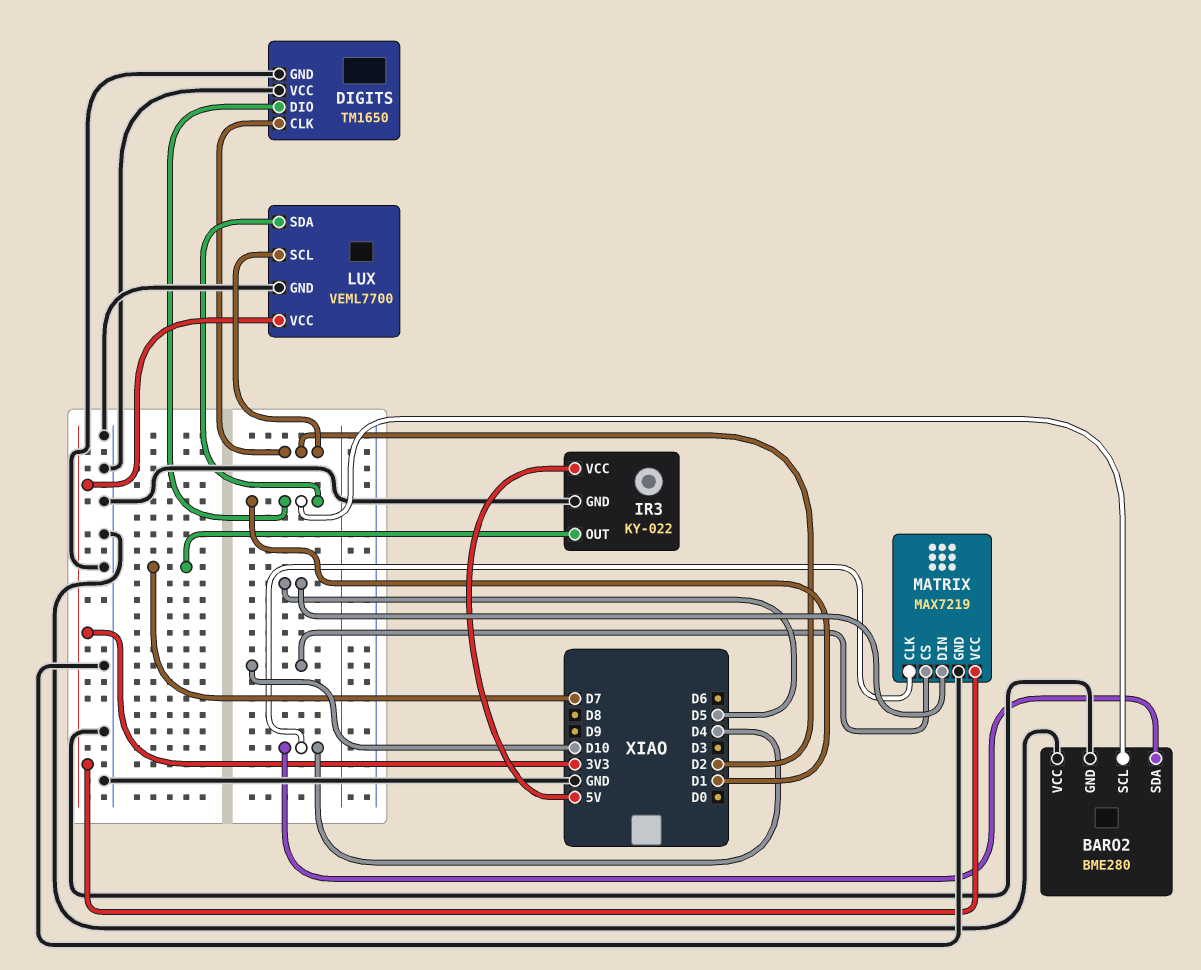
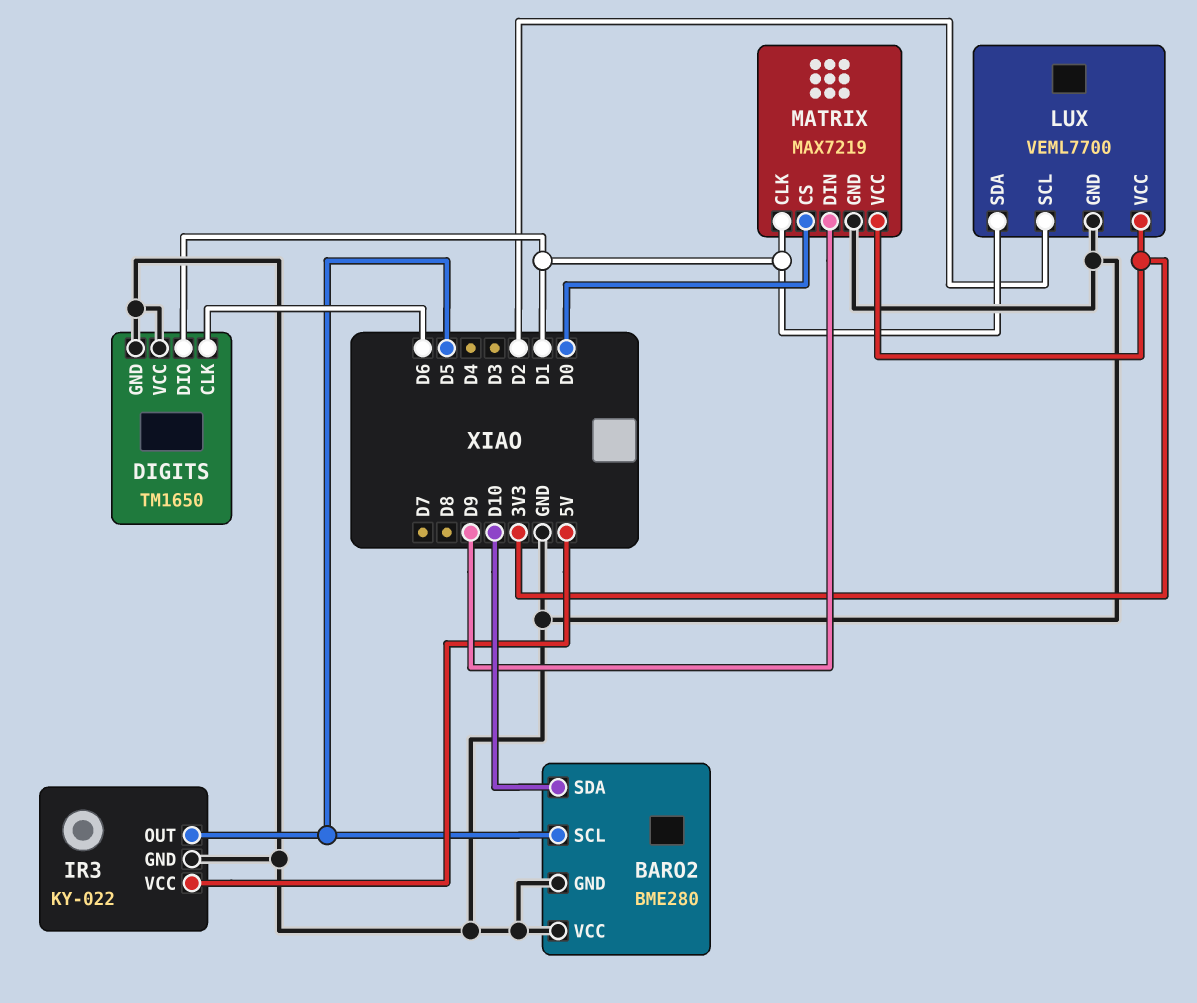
BARO2 pin SCL: D1 -> D5
BARO2 pin SDA: D4 -> D10
DIGITS pin CLK: D2 -> D6
IR3 pin OUT: D7 -> D5
MATRIX pin CLK: D4 -> D1
MATRIX pin CS: D10 -> D0
MATRIX pin DIN: D5 -> D9

